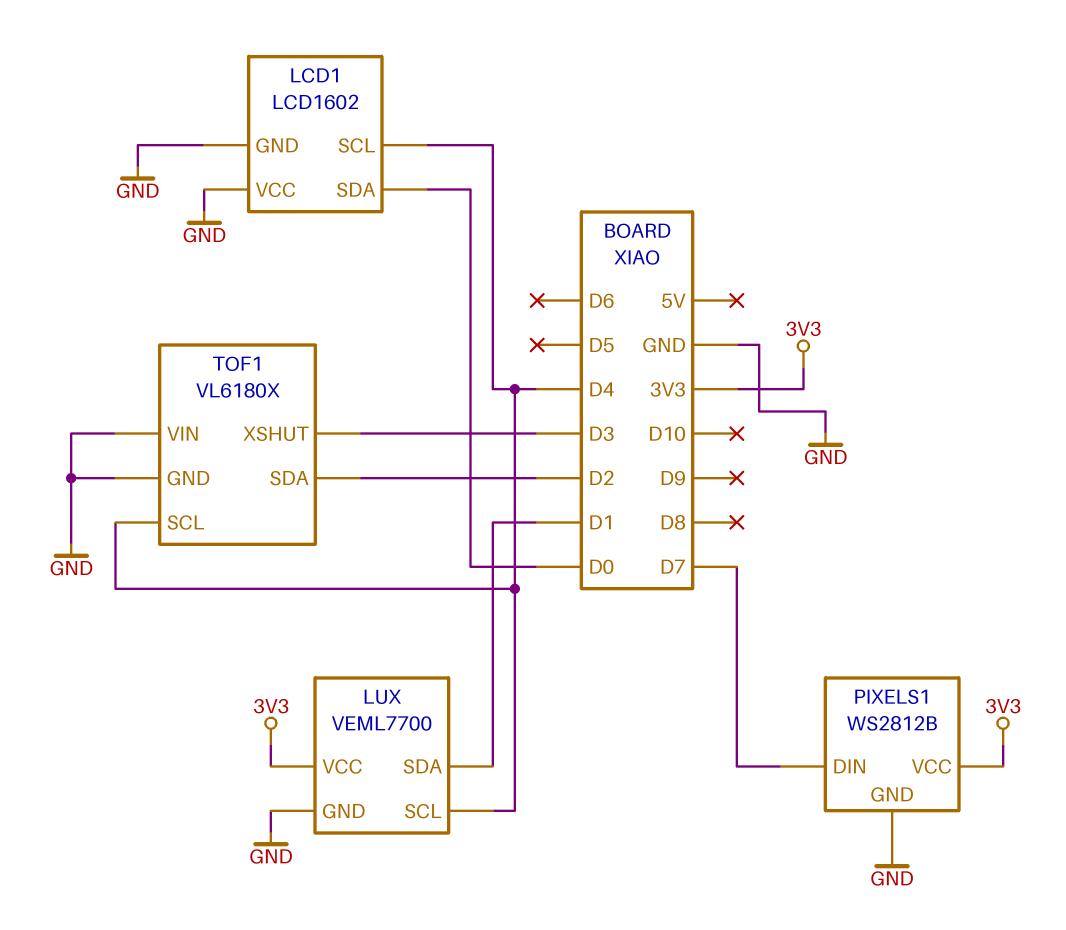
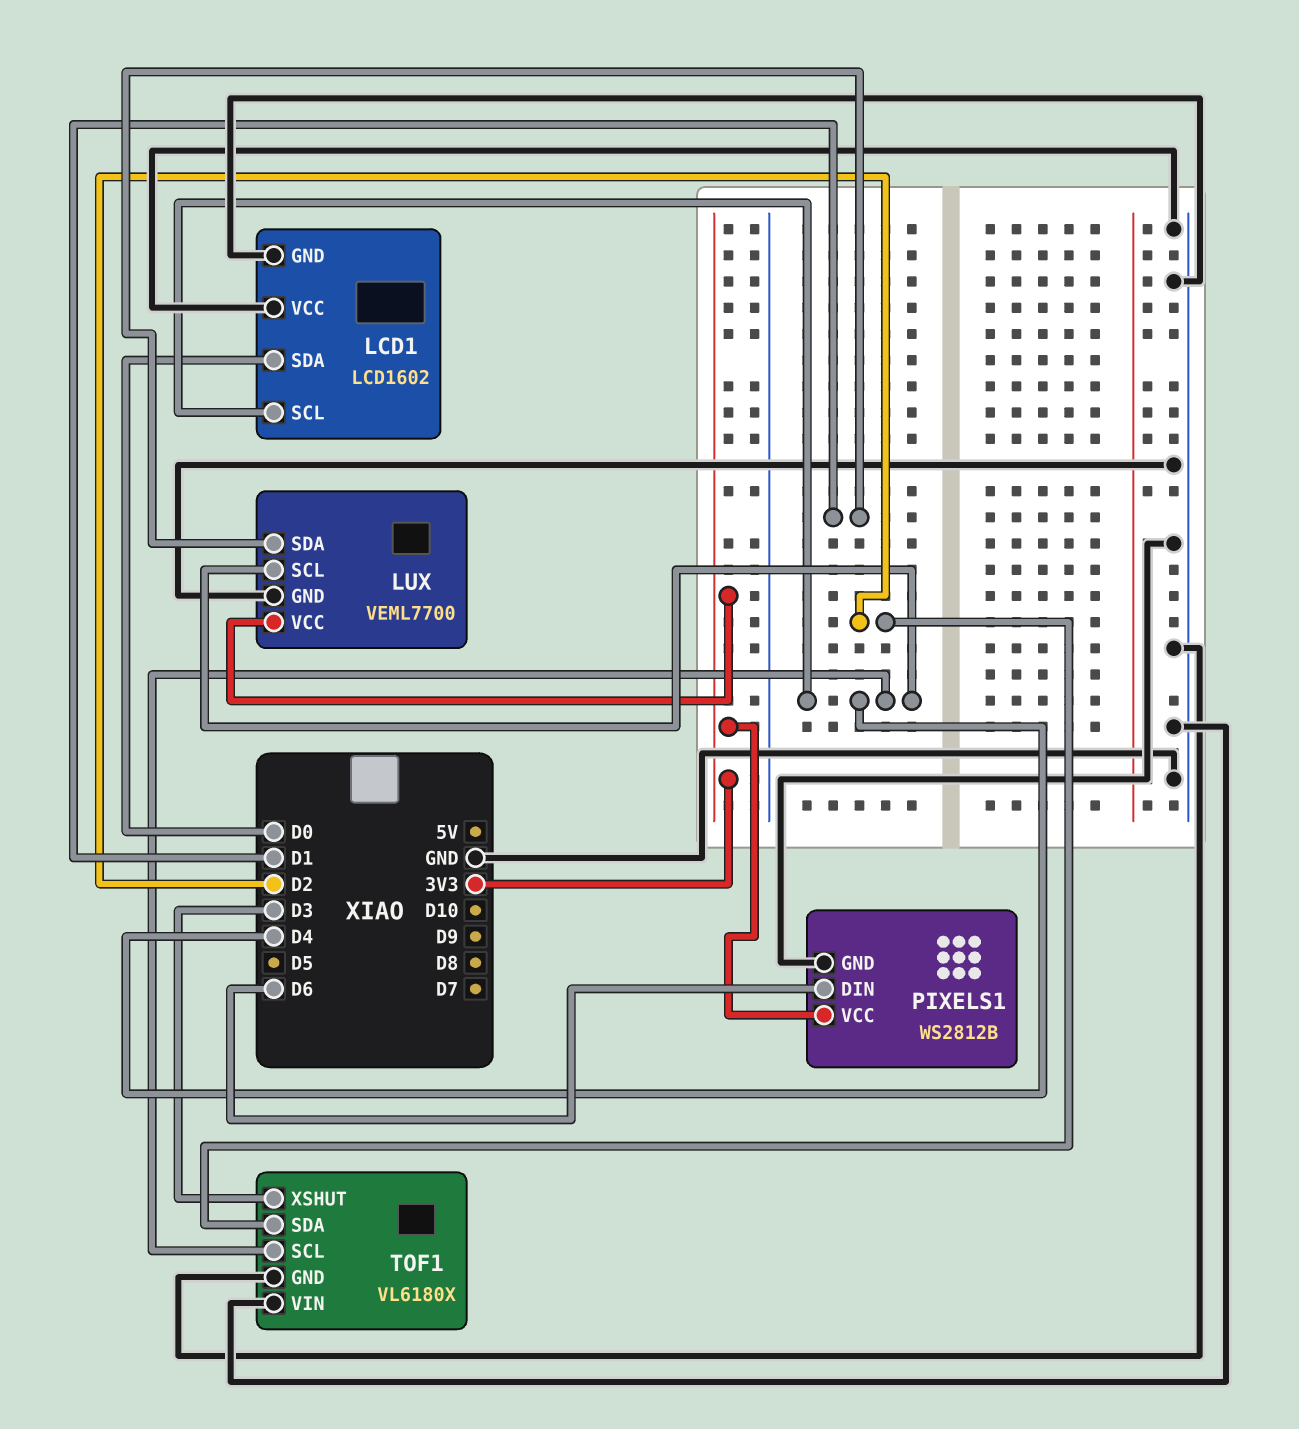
PIXELS1 pin DIN: D7 -> D6

